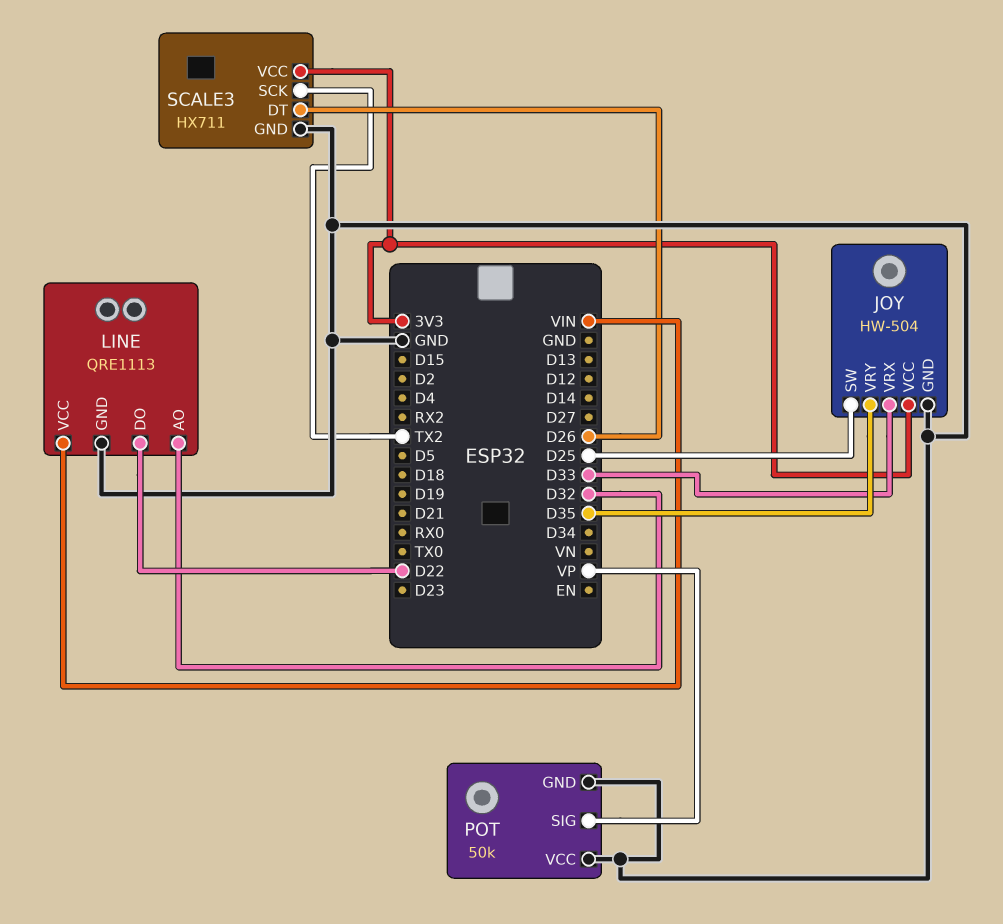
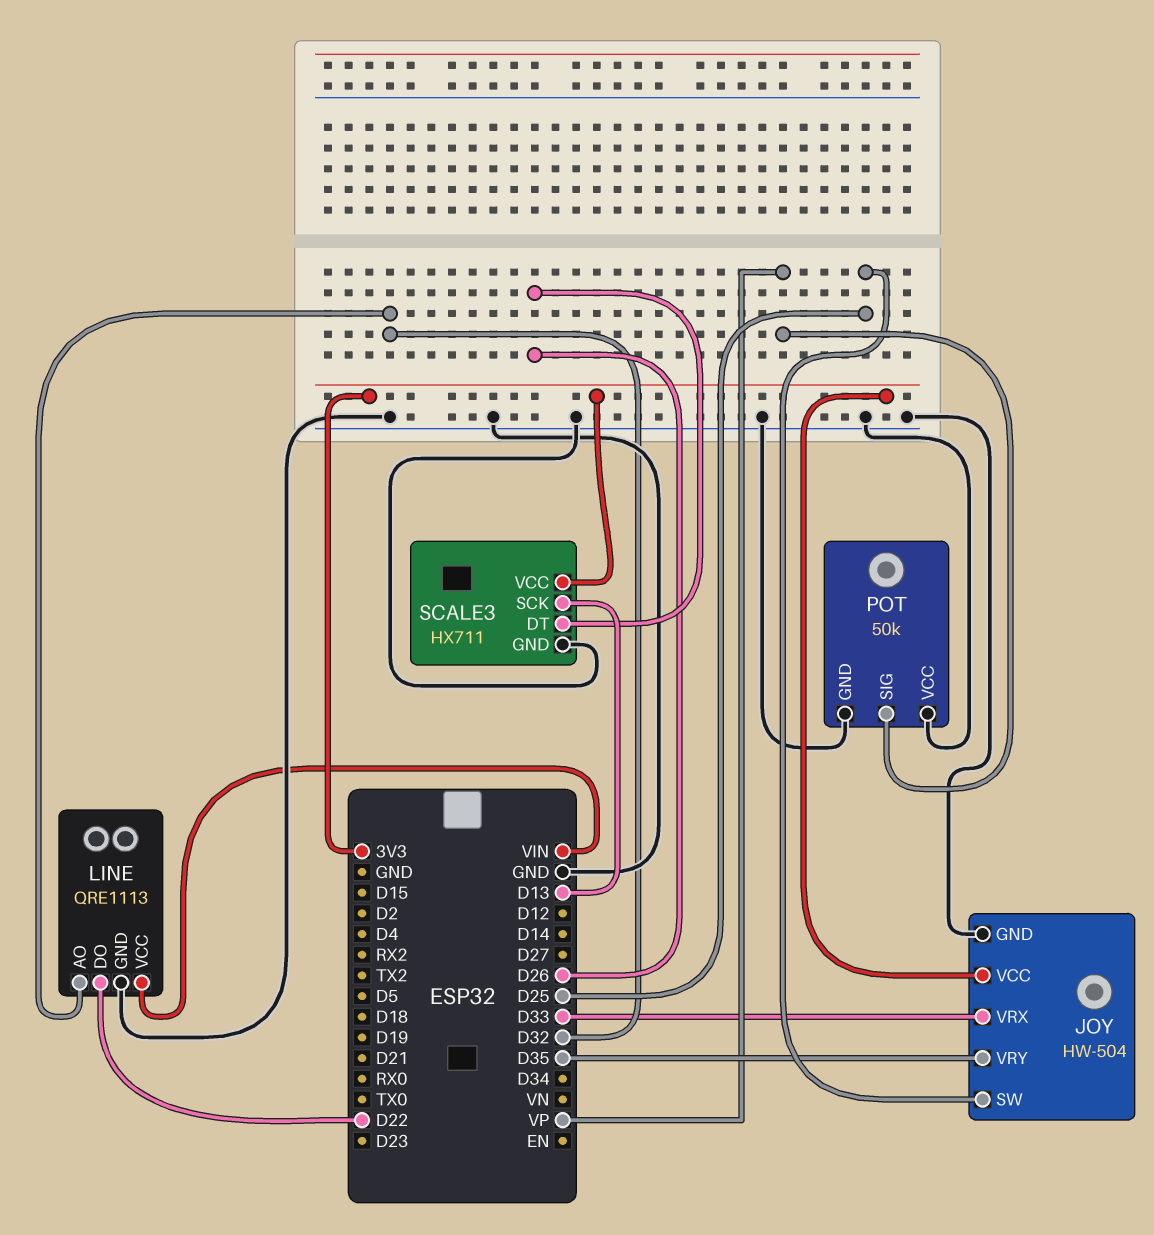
SCALE3 pin SCK: TX2 -> D13

